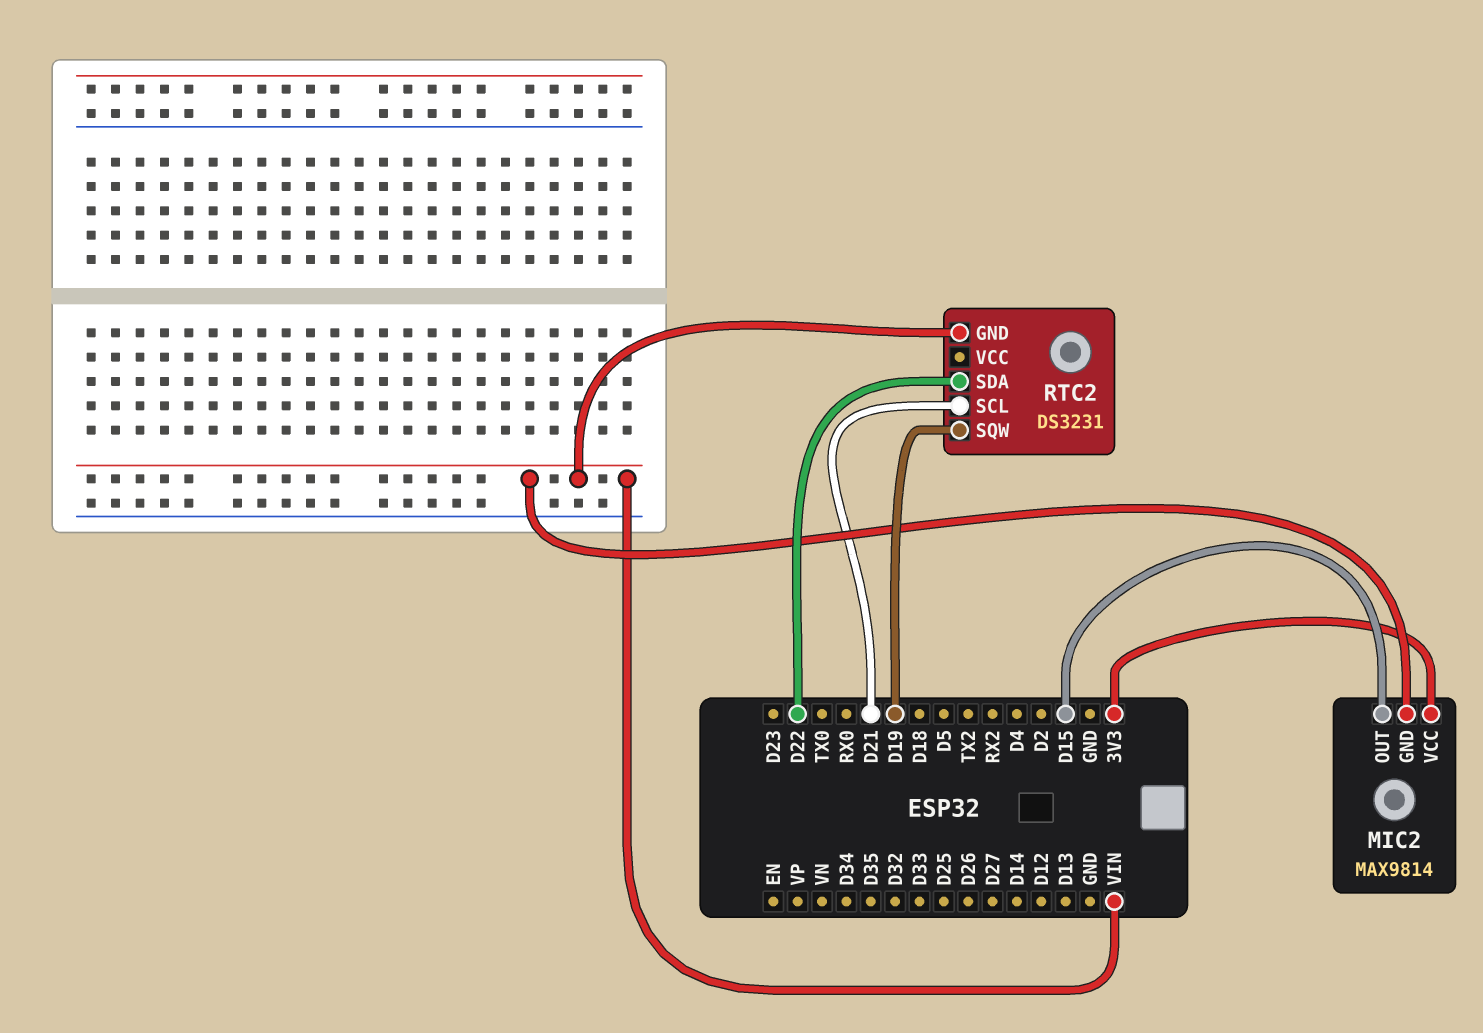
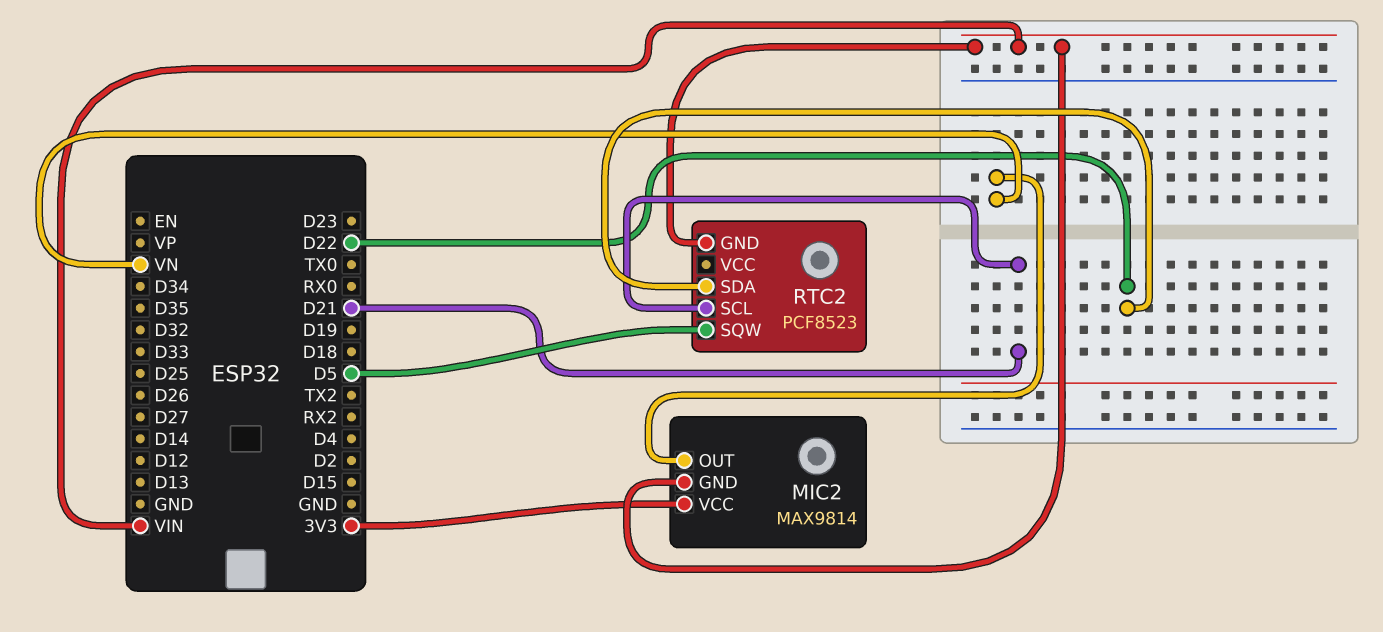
MIC2 pin OUT: D15 -> VN
RTC2: DS3231 -> PCF8523
RTC2 pin SQW: D19 -> D5

